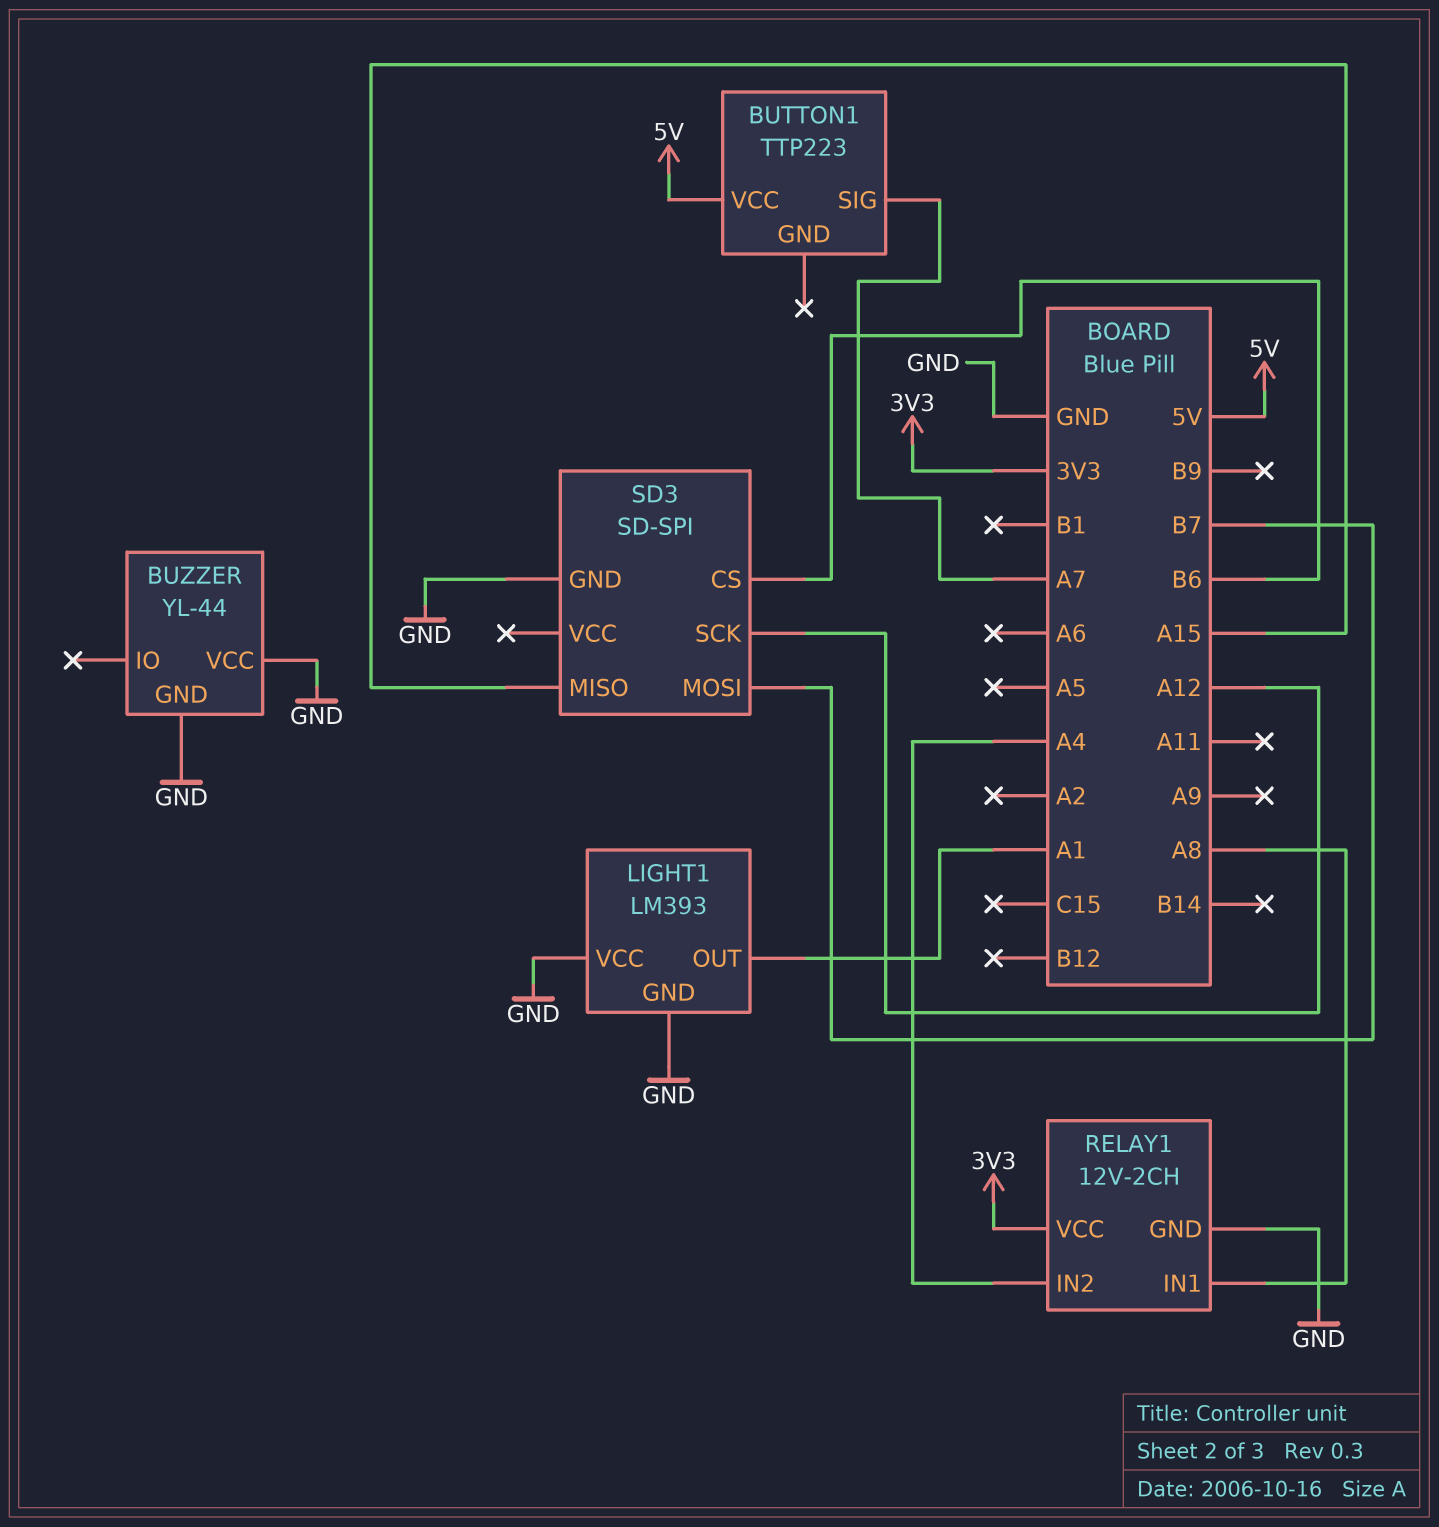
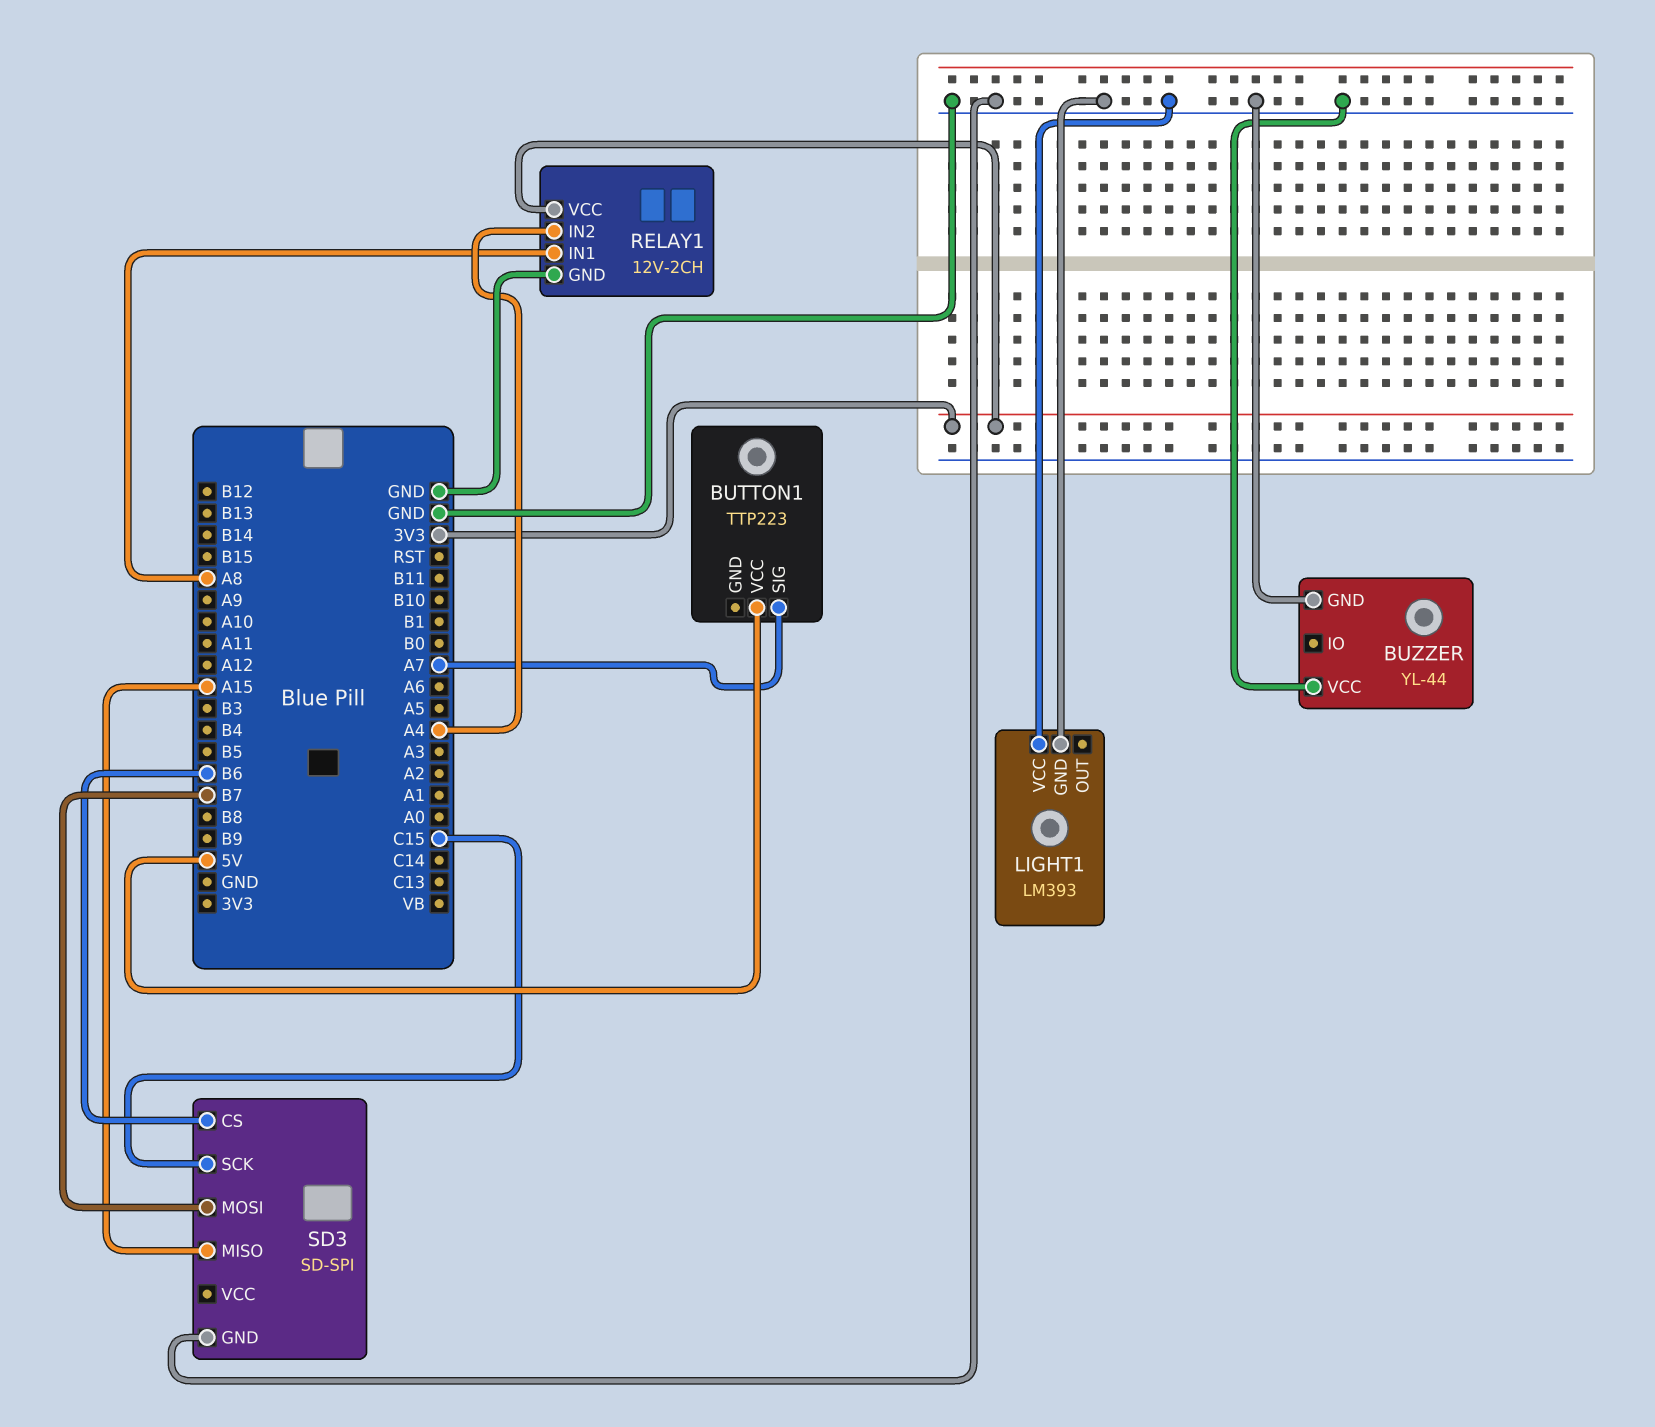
LIGHT1 pin OUT: A1 -> none
SD3 pin SCK: A12 -> C15

